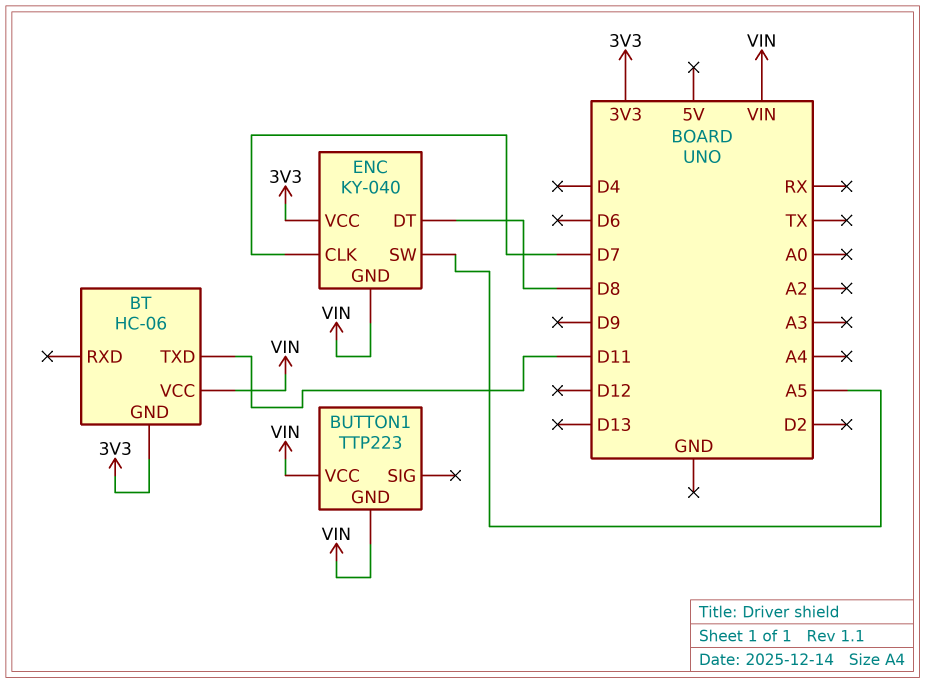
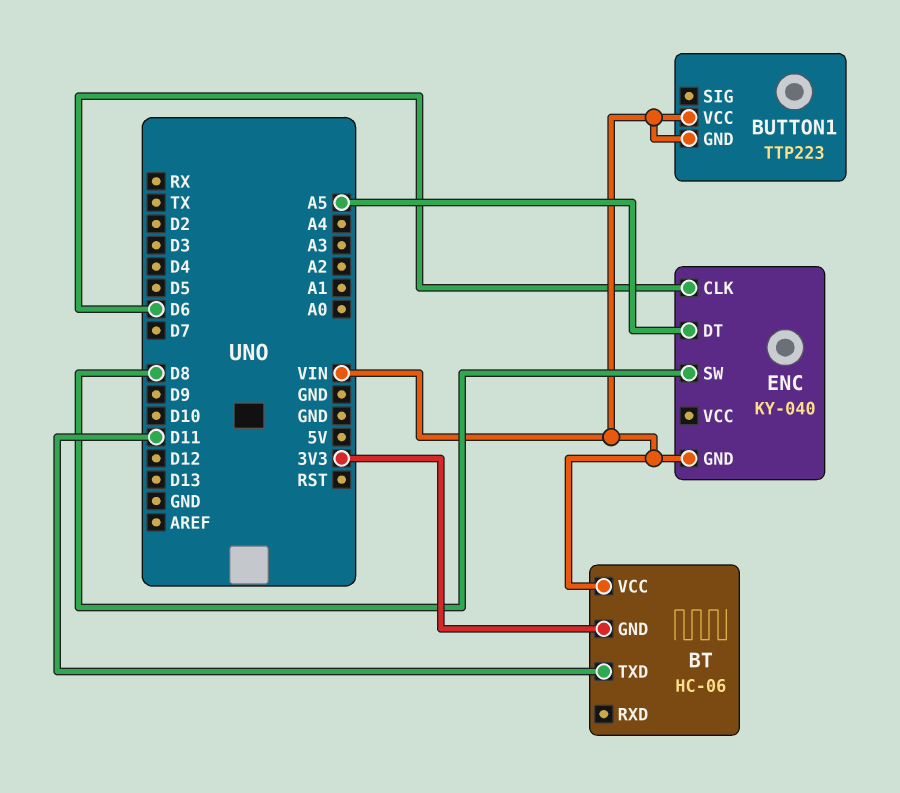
ENC pin CLK: D7 -> D6
ENC pin DT: D8 -> A5
ENC pin SW: A5 -> D8
ENC pin VCC: 3V3 -> none

